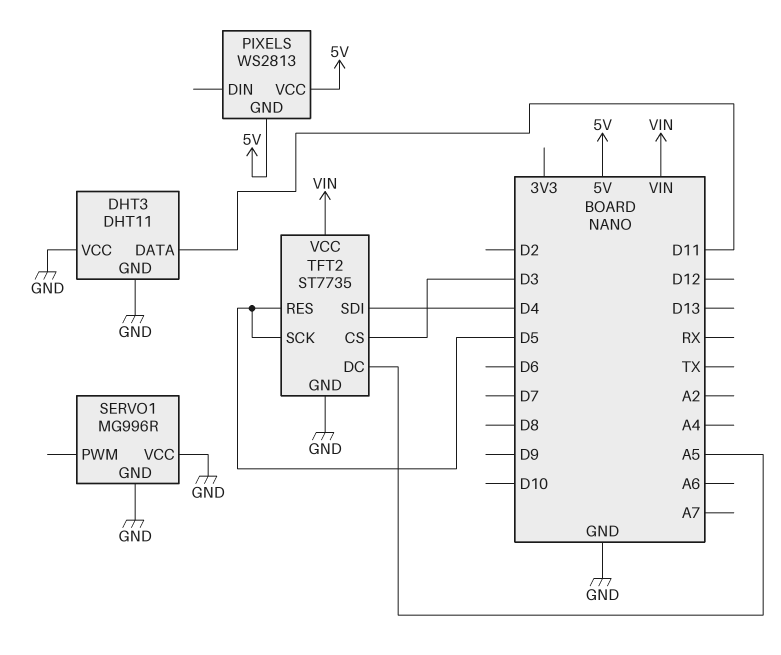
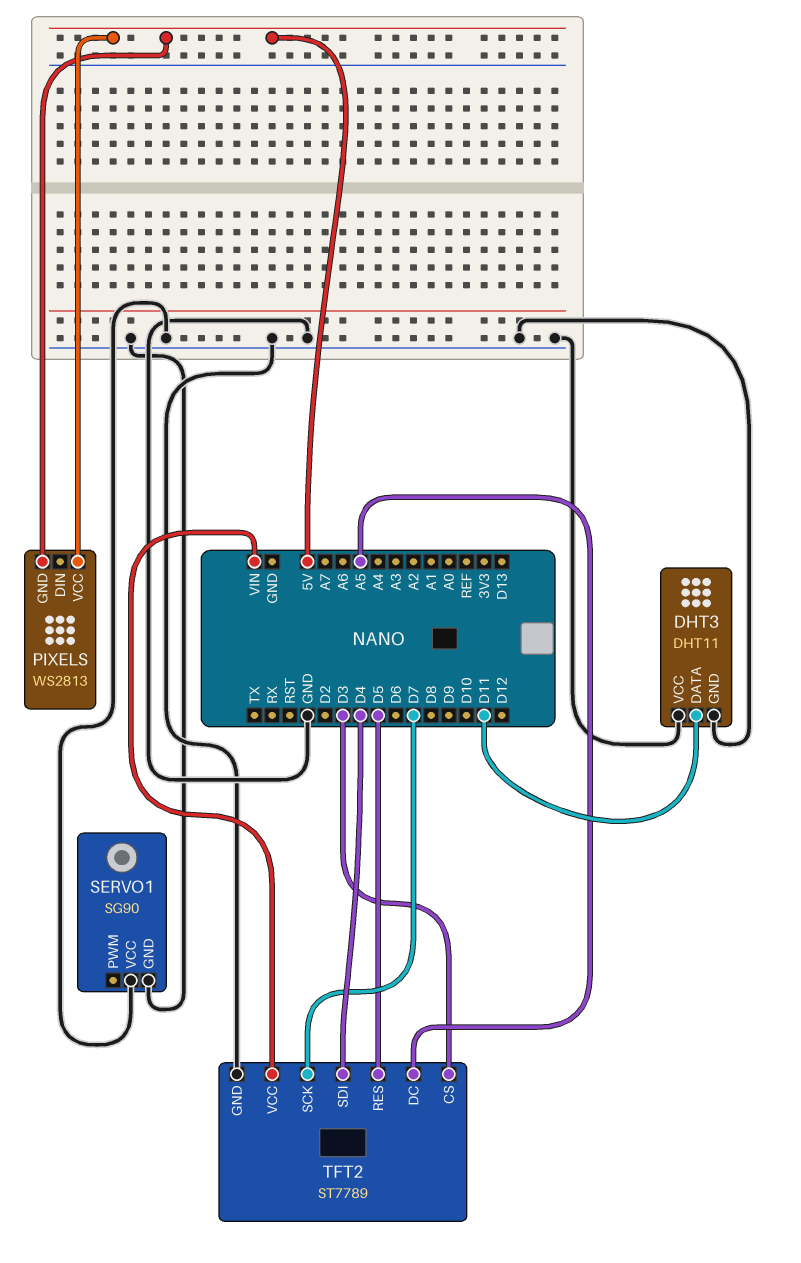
SERVO1: MG996R -> SG90
TFT2: ST7735 -> ST7789
TFT2 pin SCK: D5 -> D7

